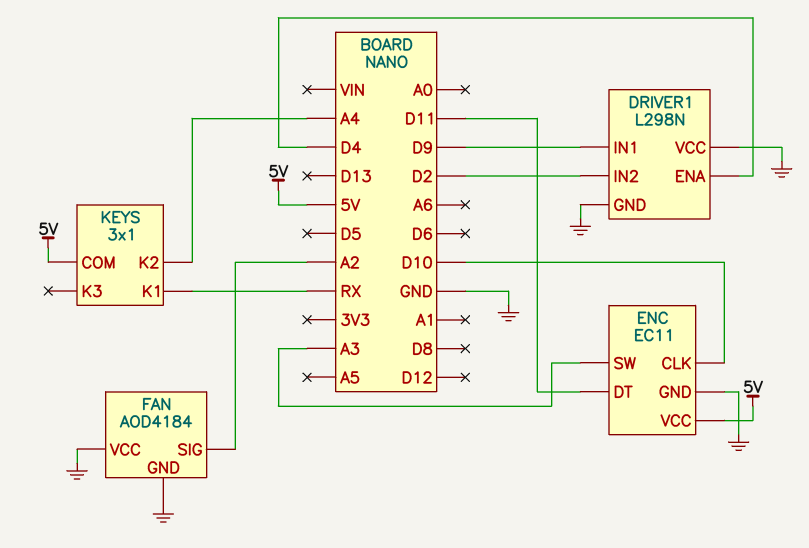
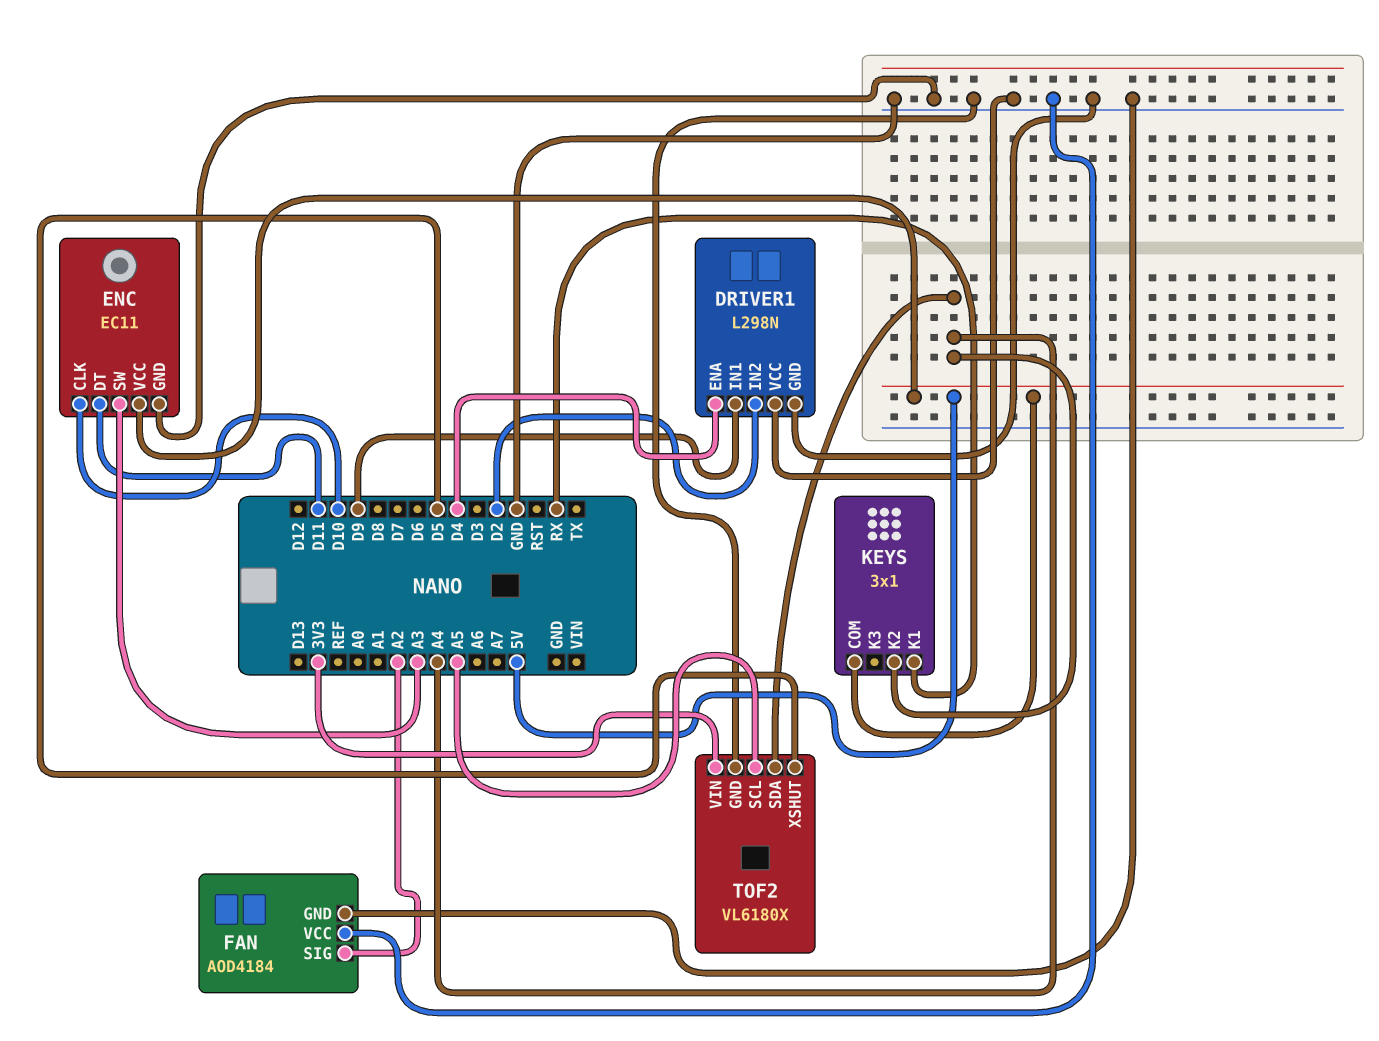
TOF2: none -> VL6180X
TOF2 pin GND: none -> GND
TOF2 pin SCL: none -> A5
TOF2 pin SDA: none -> A4
TOF2 pin VIN: none -> 3V3
TOF2 pin XSHUT: none -> D5

